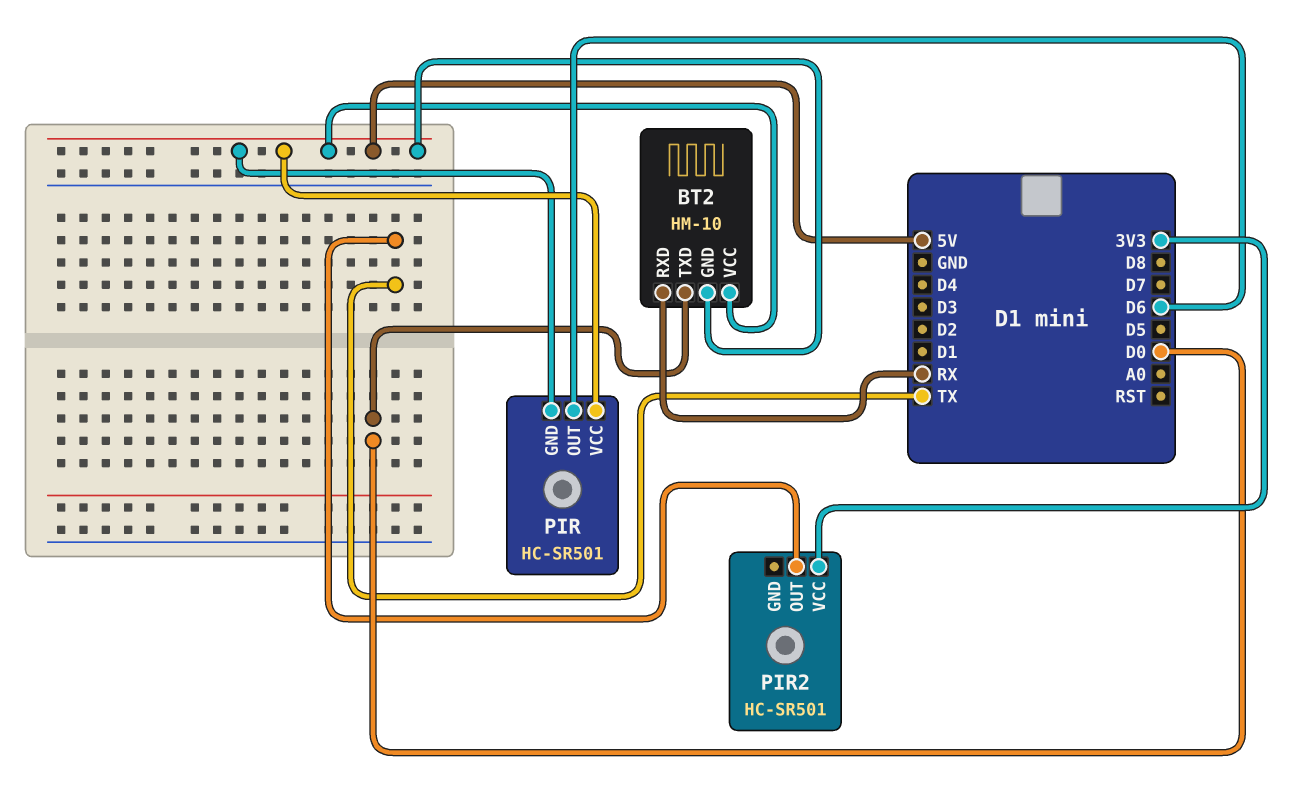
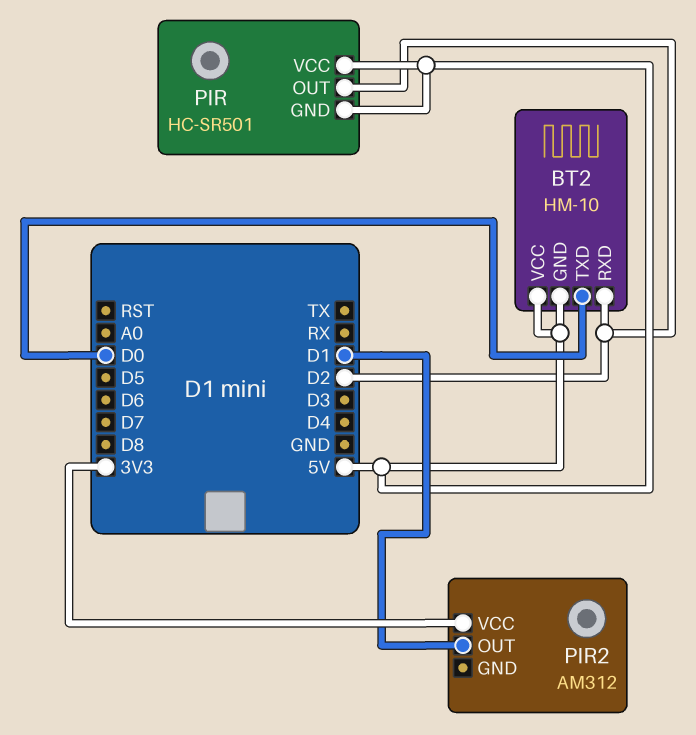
BT2 pin RXD: RX -> D2
PIR pin OUT: D6 -> D2
PIR2: HC-SR501 -> AM312
PIR2 pin OUT: TX -> D1

